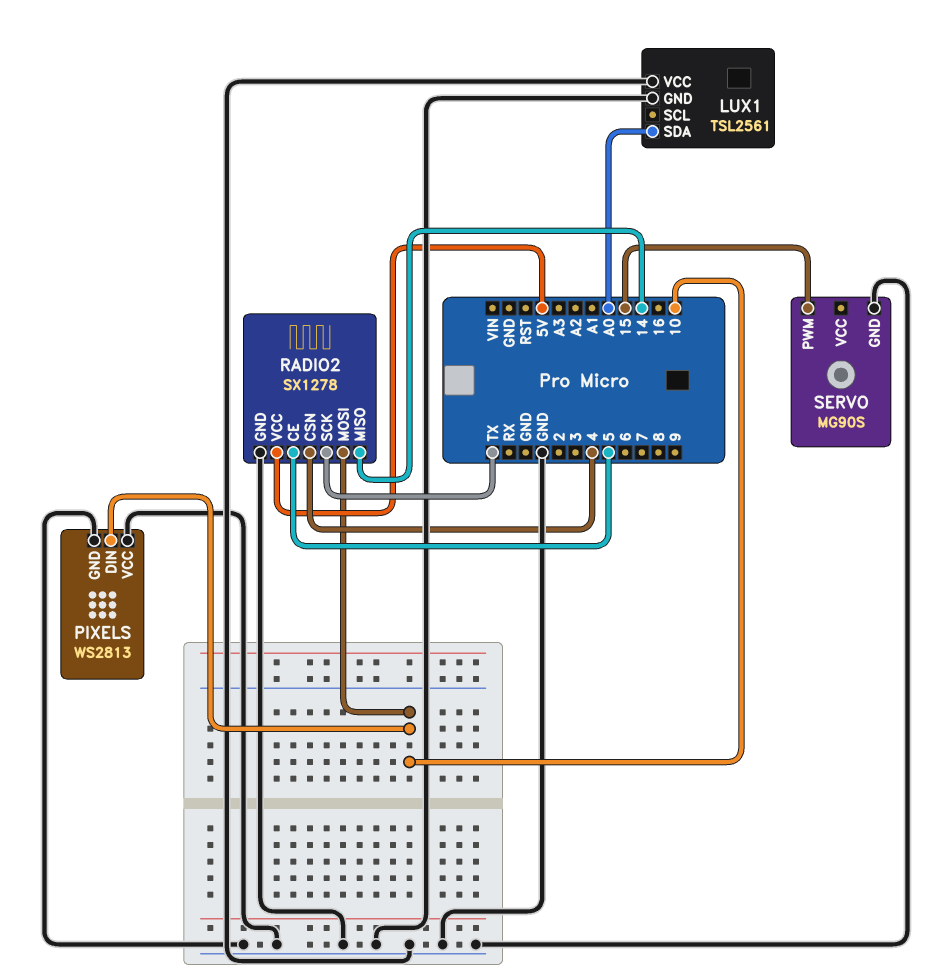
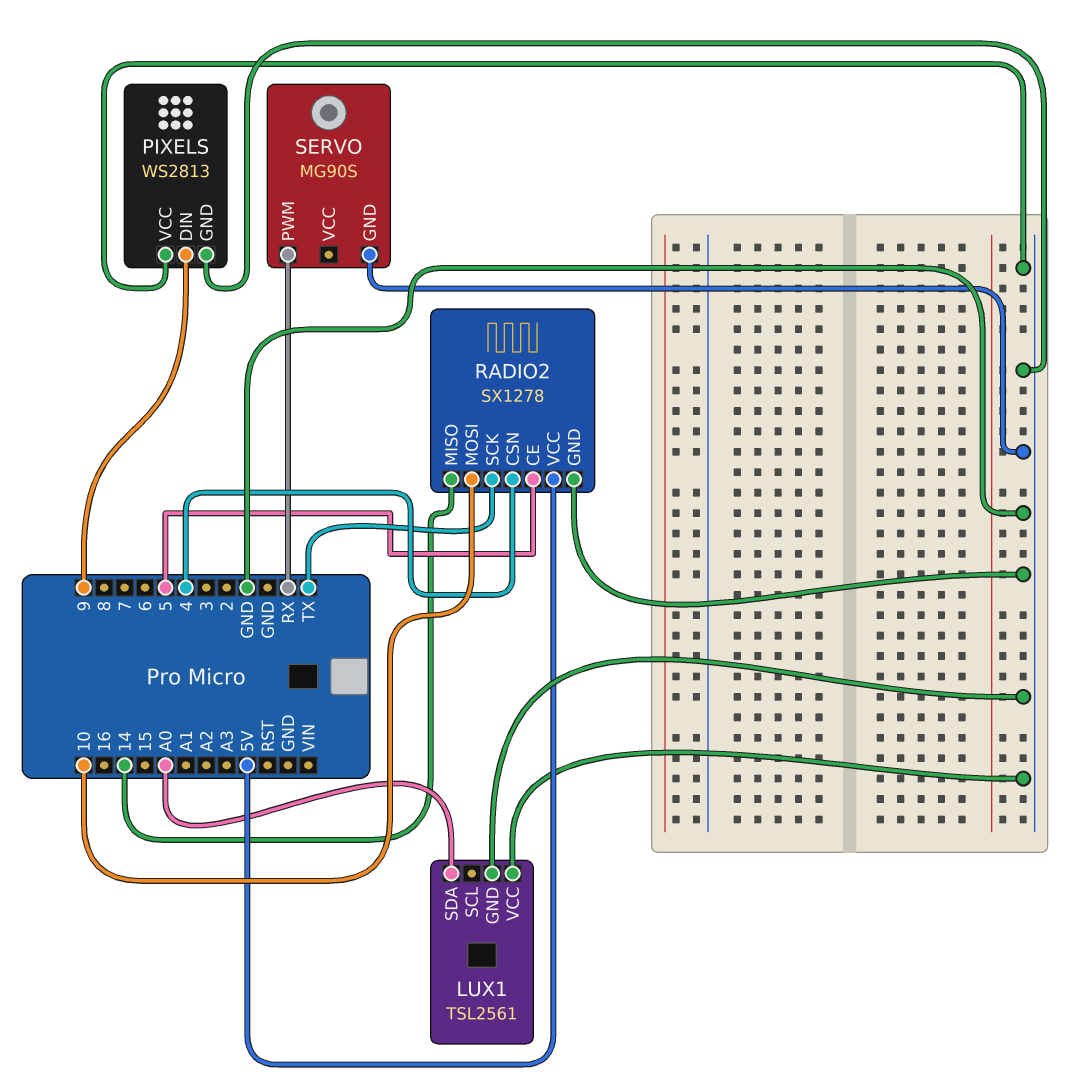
PIXELS pin DIN: 10 -> 9
SERVO pin PWM: 15 -> RX

